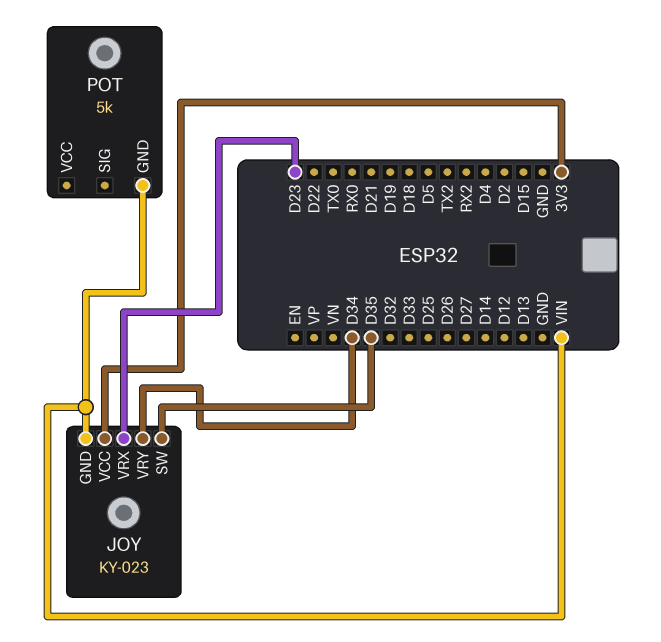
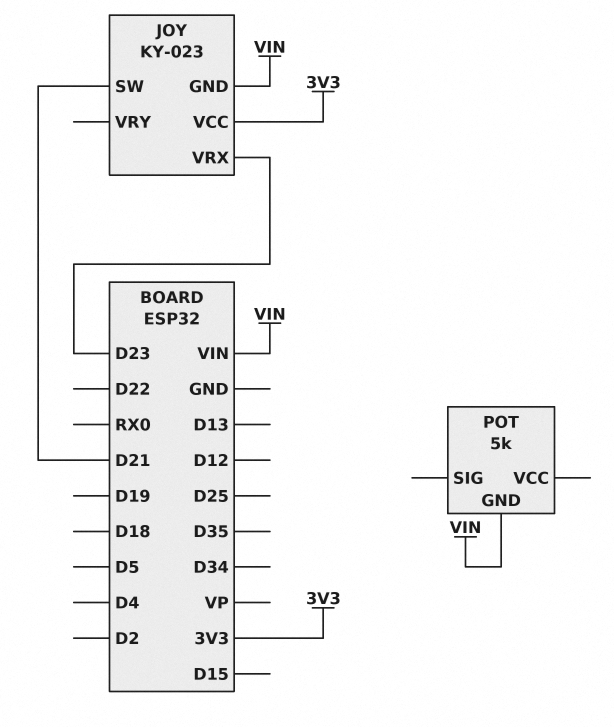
JOY pin SW: D35 -> D21
JOY pin VRY: D34 -> none

